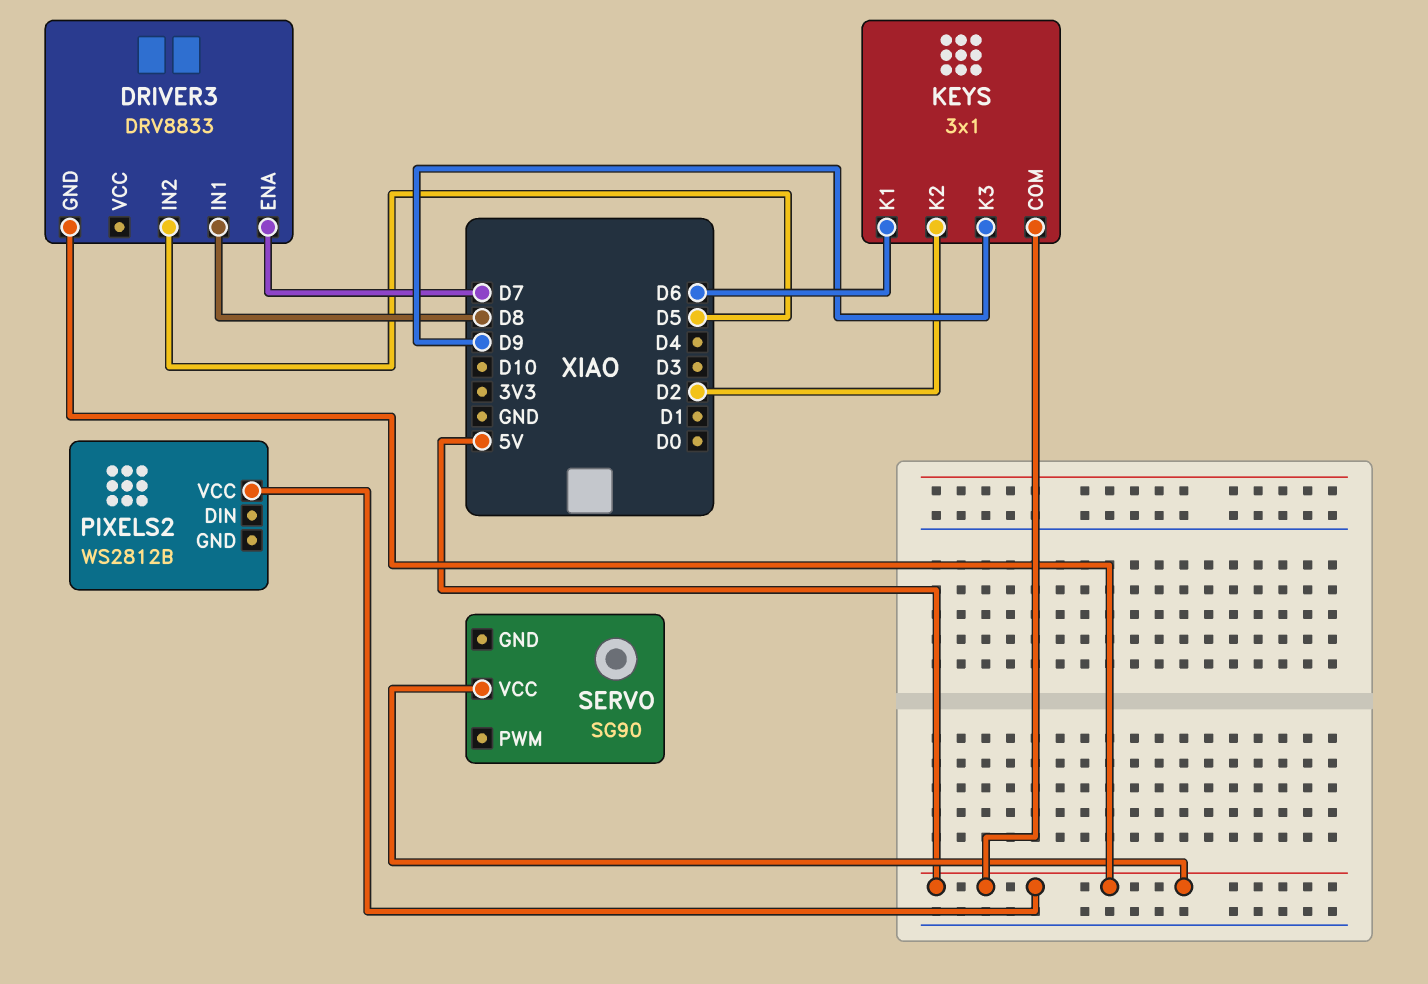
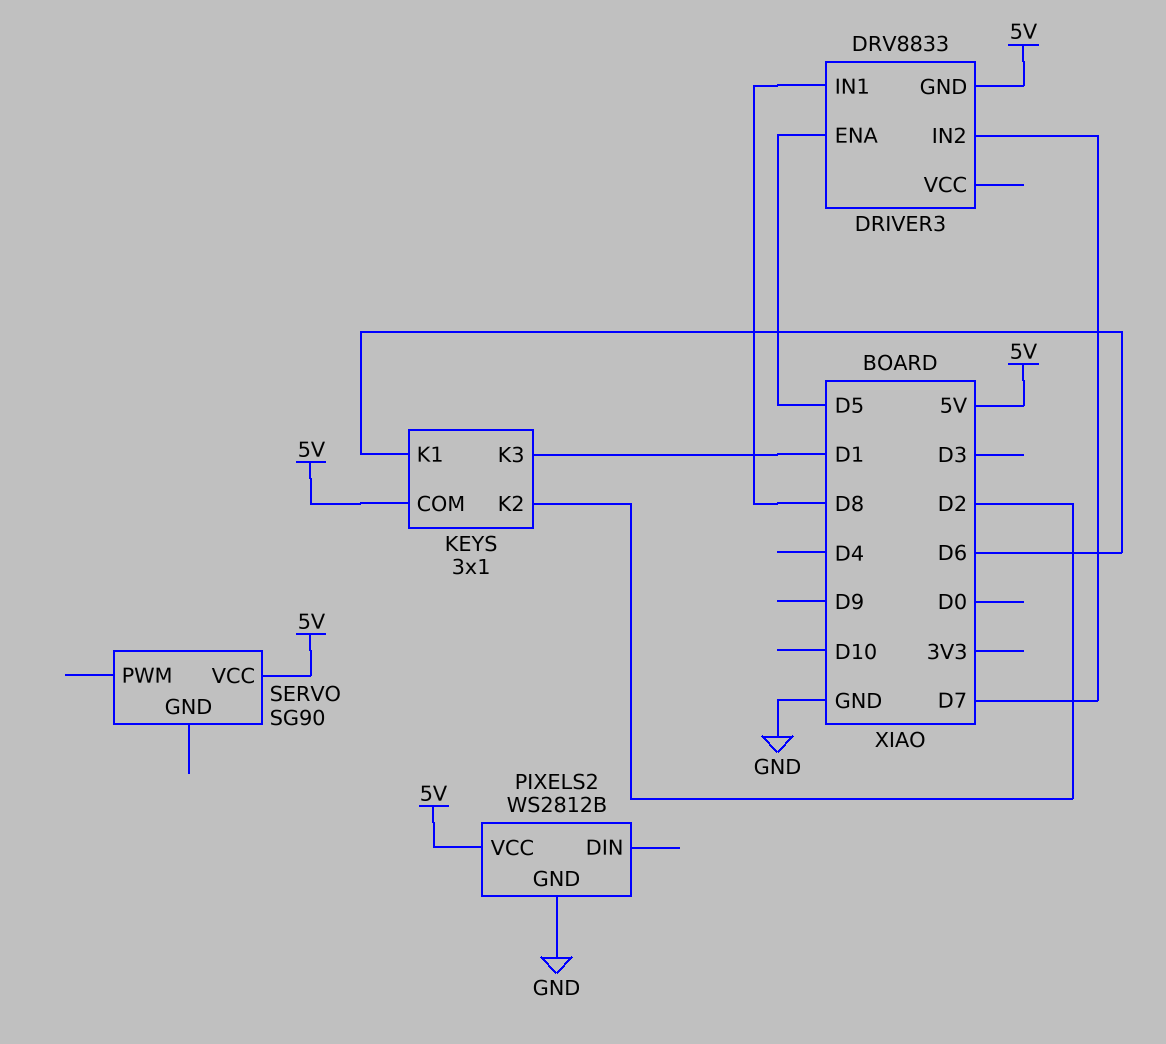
DRIVER3 pin ENA: D7 -> D5
DRIVER3 pin IN2: D5 -> D7
KEYS pin K3: D9 -> D1
PIXELS2 pin GND: none -> GND

